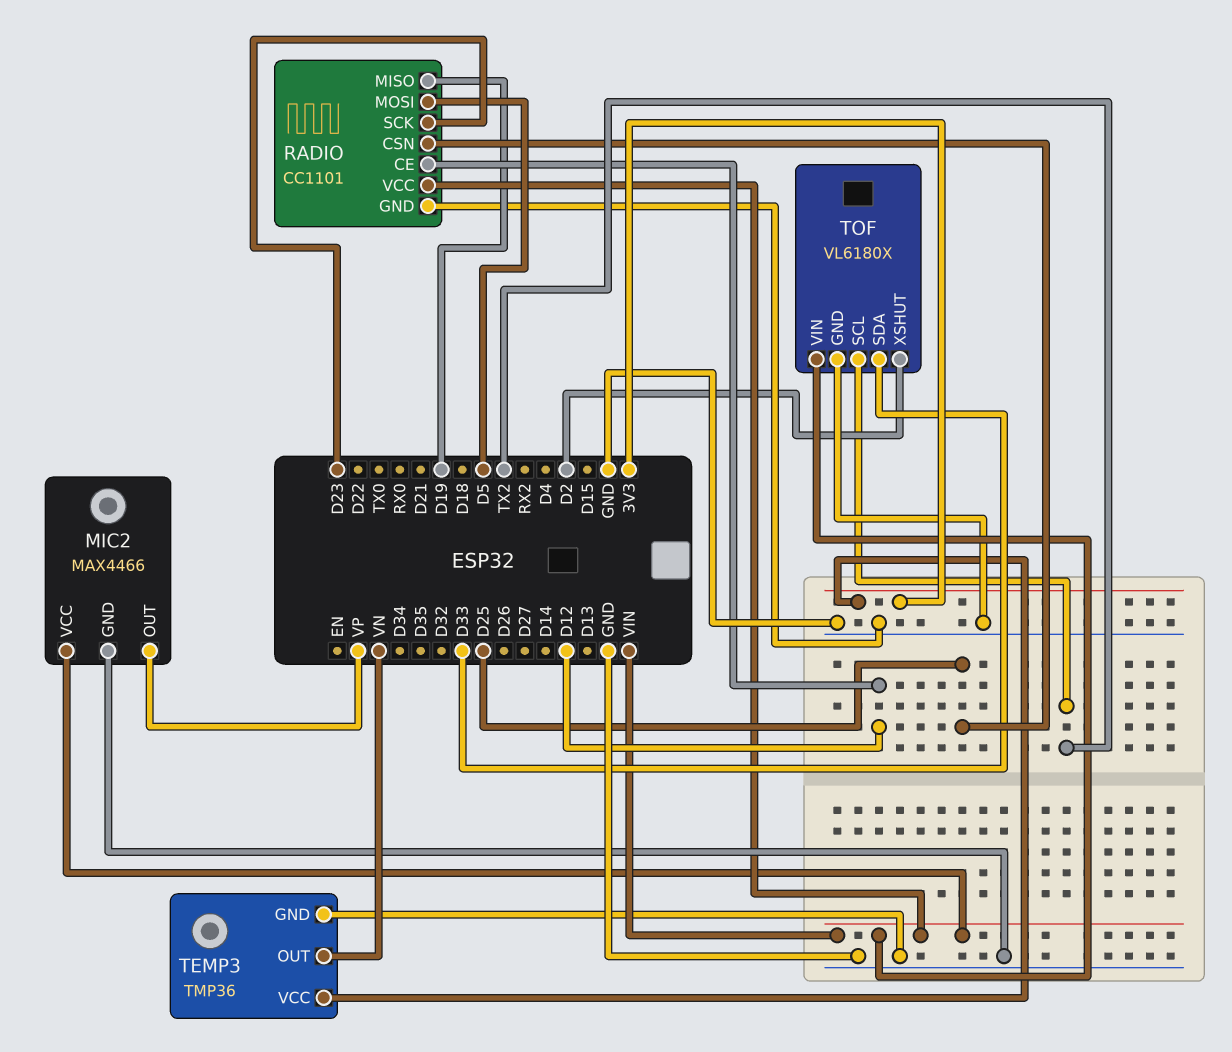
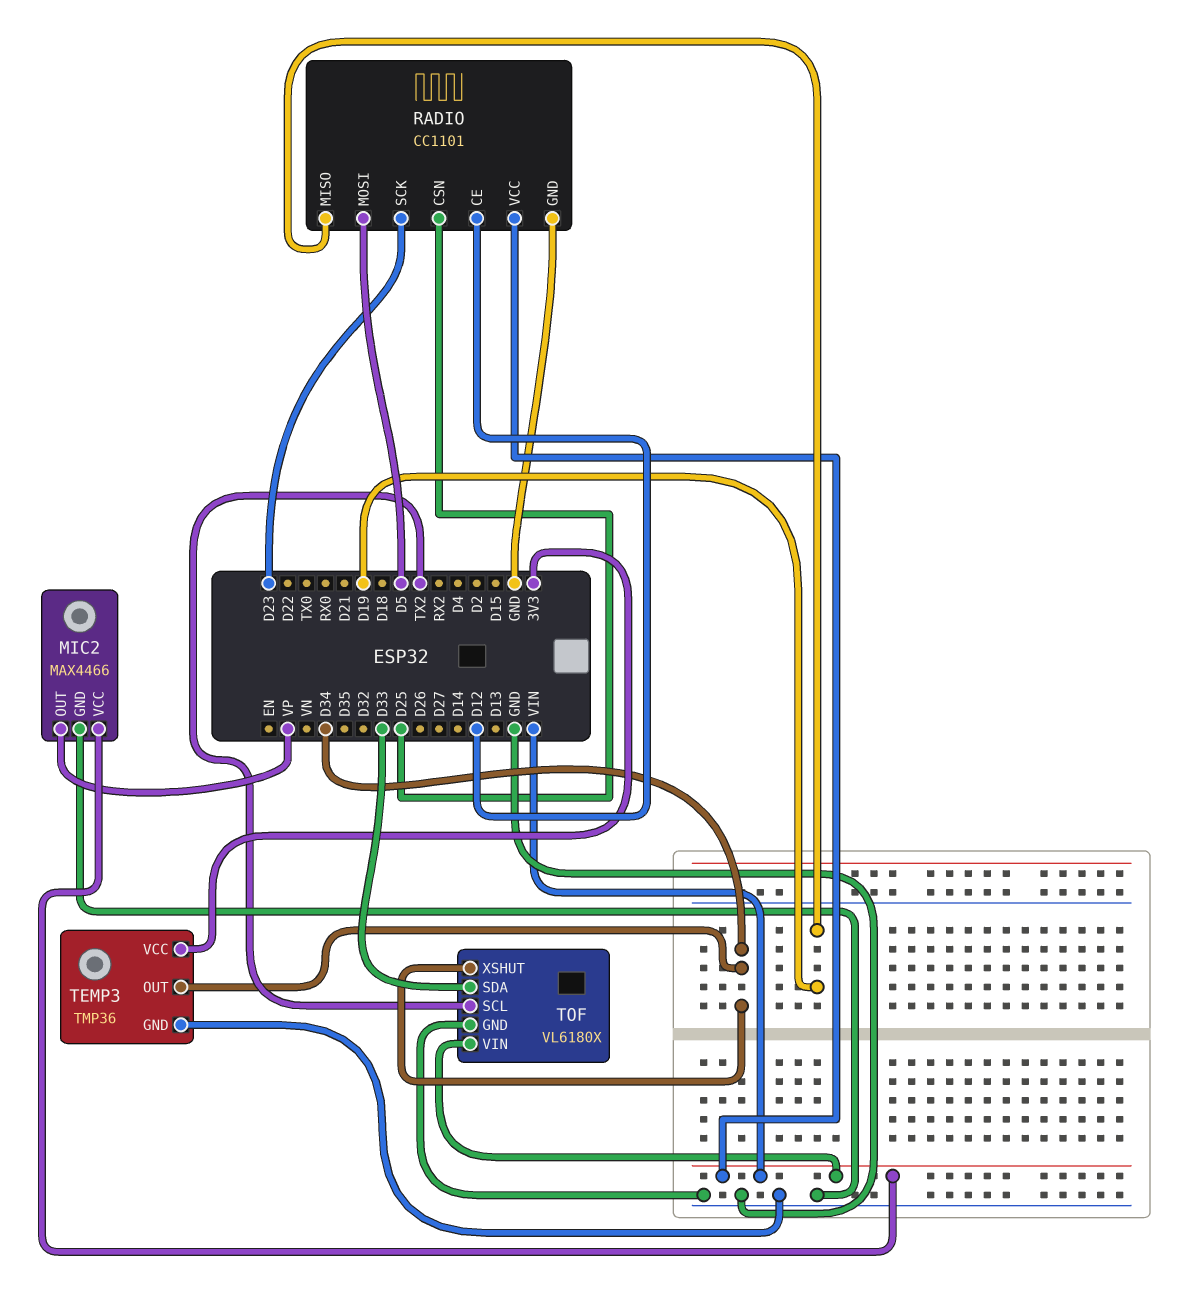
TEMP3 pin OUT: VN -> D34
TOF pin XSHUT: D2 -> D34

